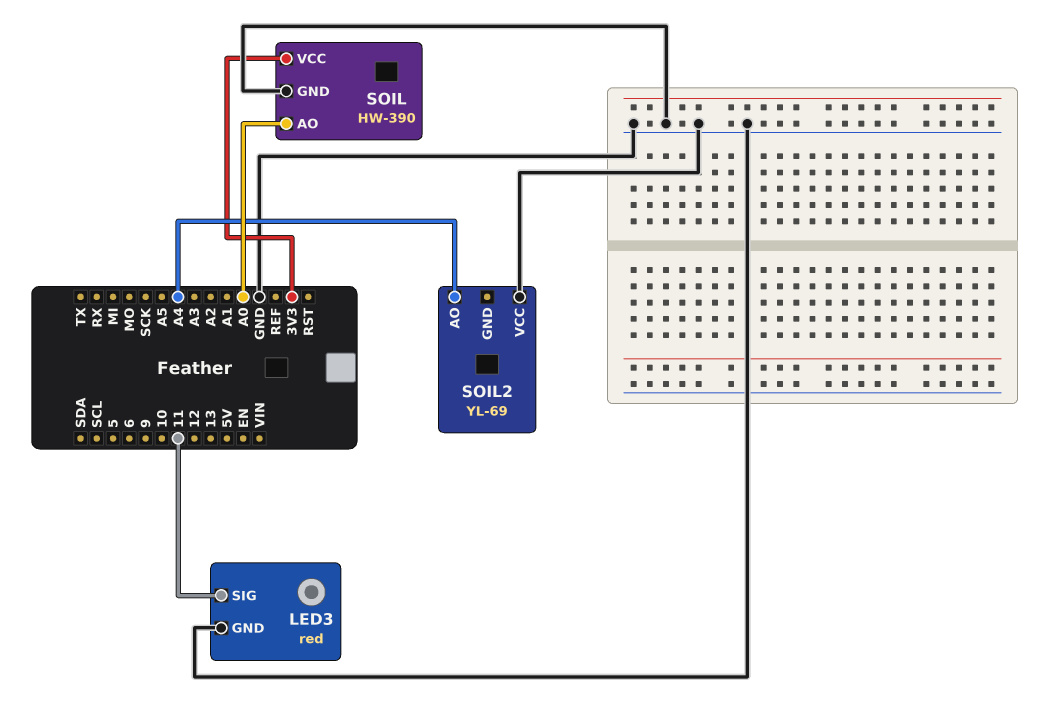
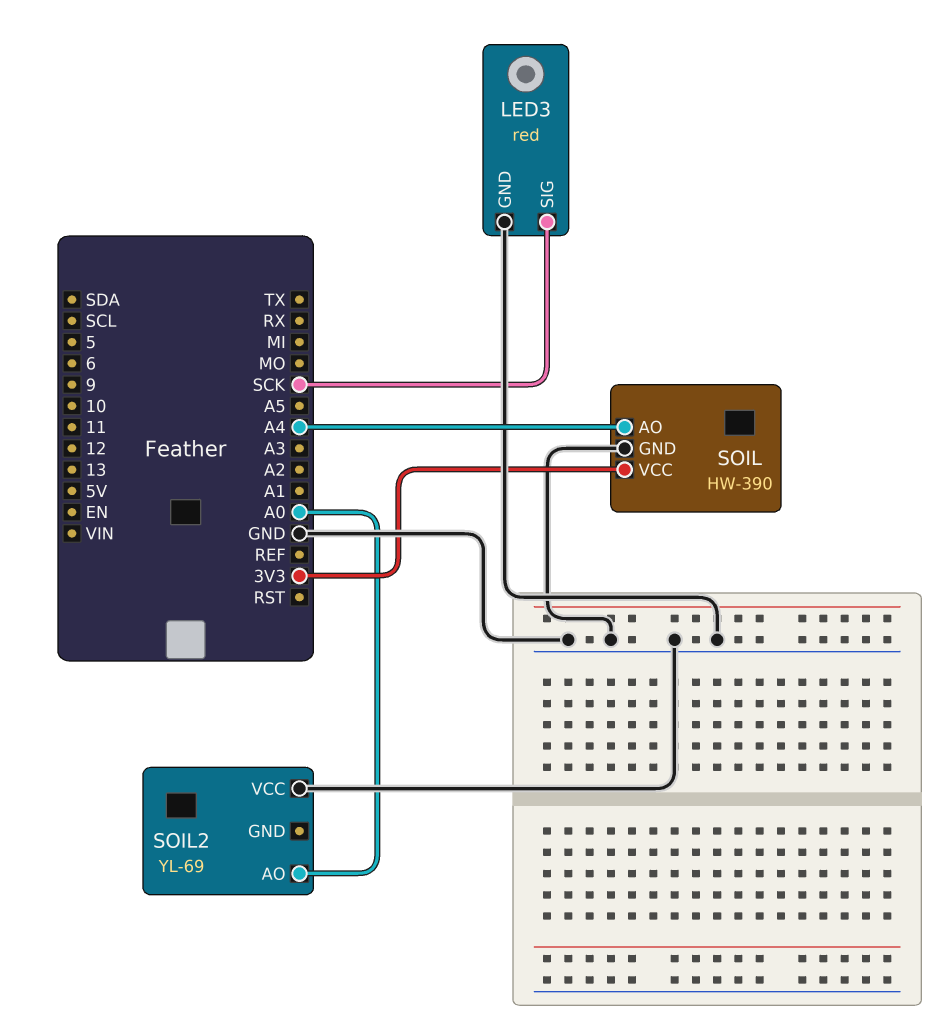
LED3 pin SIG: 11 -> SCK
SOIL pin AO: A0 -> A4
SOIL2 pin AO: A4 -> A0

